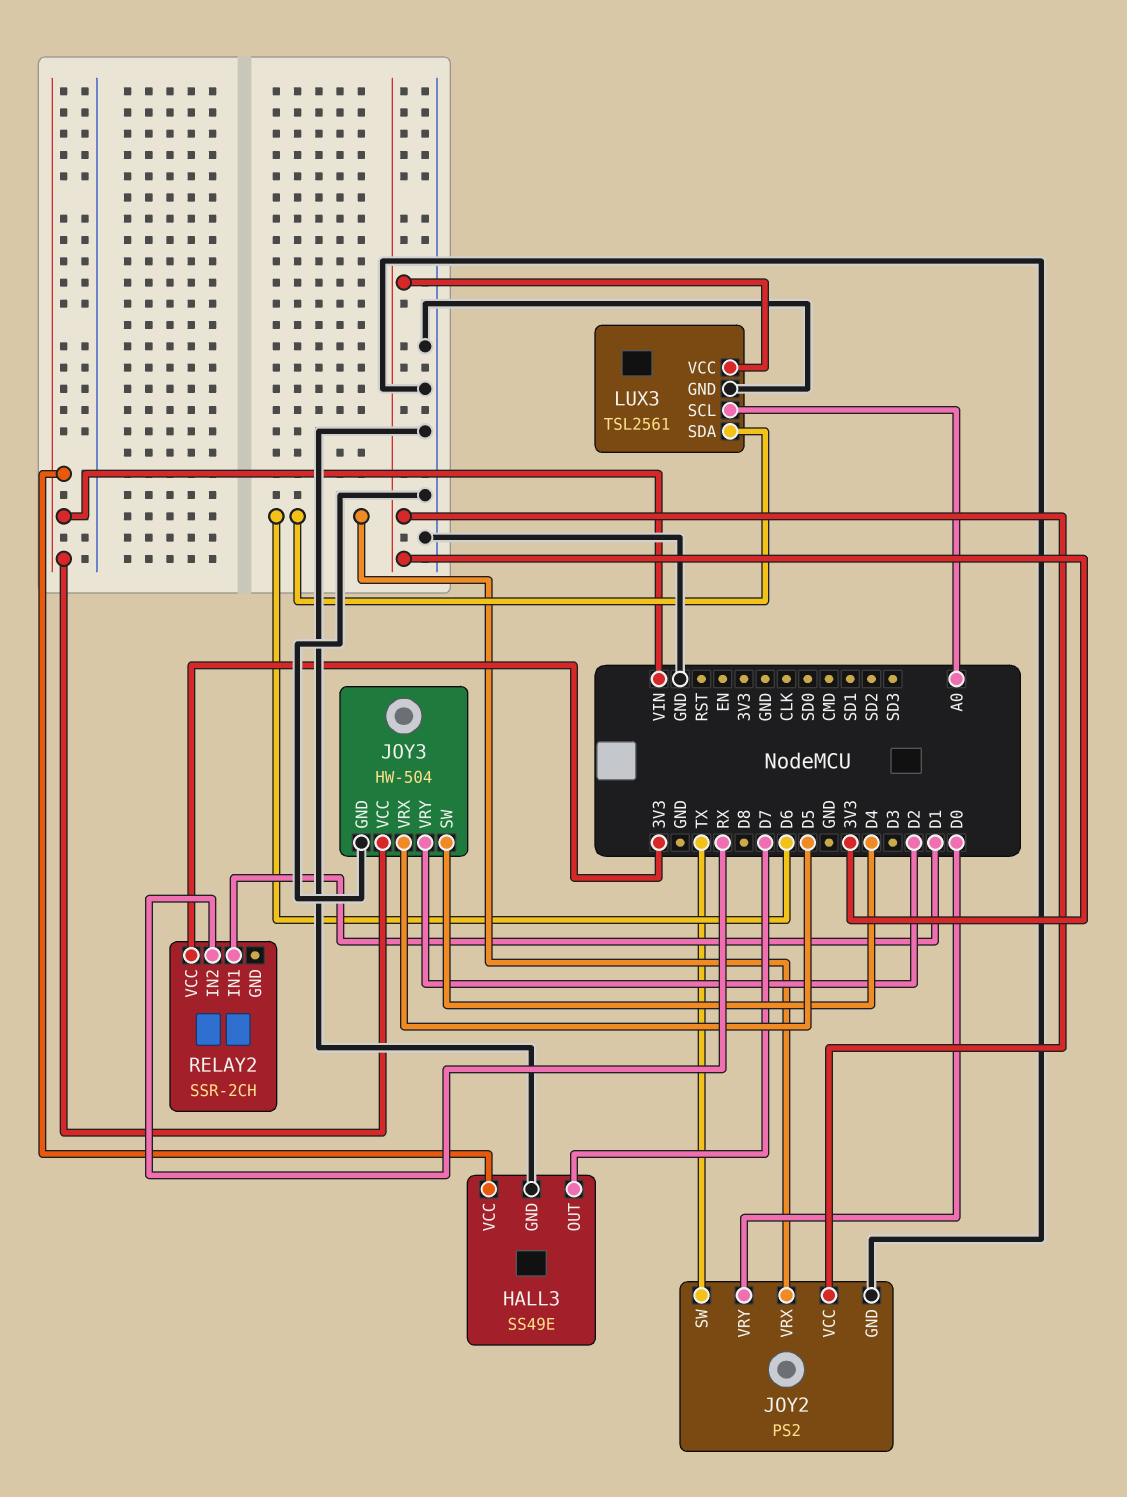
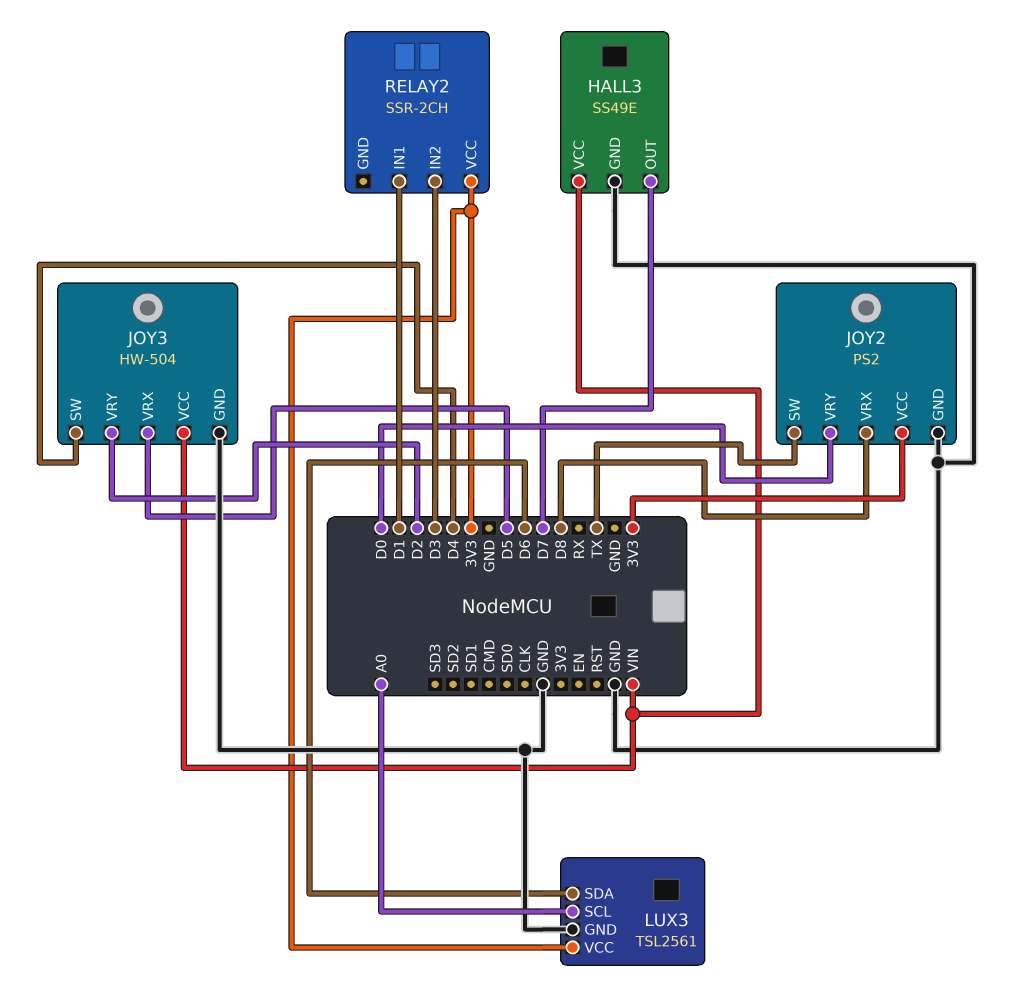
JOY2 pin VRX: D6 -> D8
RELAY2 pin IN2: RX -> D3

